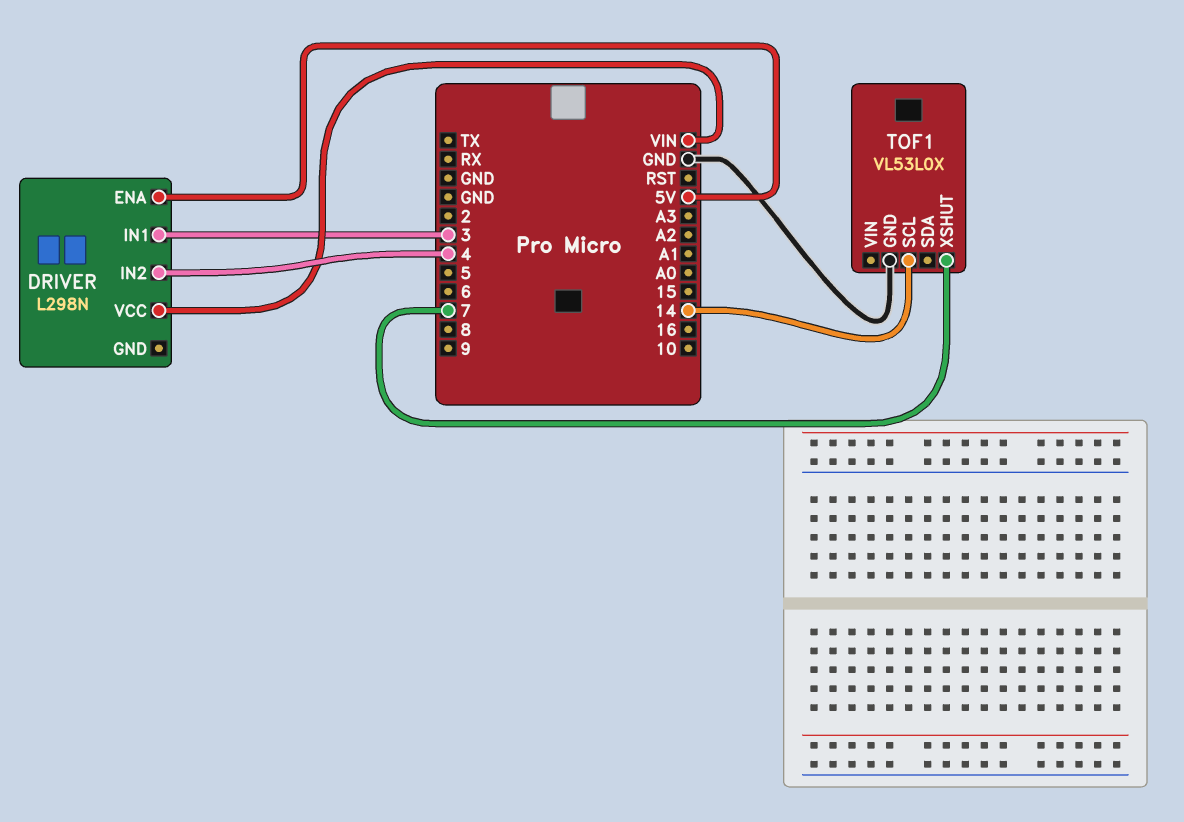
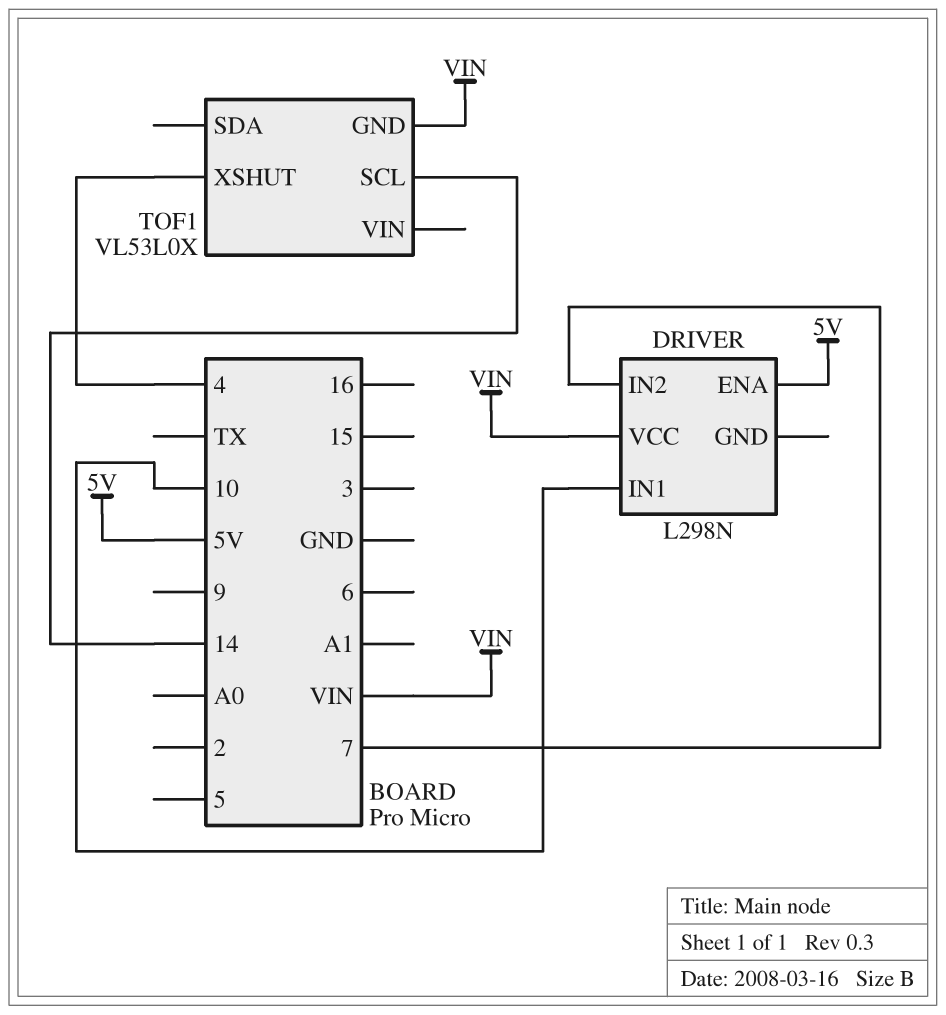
DRIVER pin IN1: 3 -> 10
DRIVER pin IN2: 4 -> 7
TOF1 pin GND: GND -> VIN
TOF1 pin XSHUT: 7 -> 4

